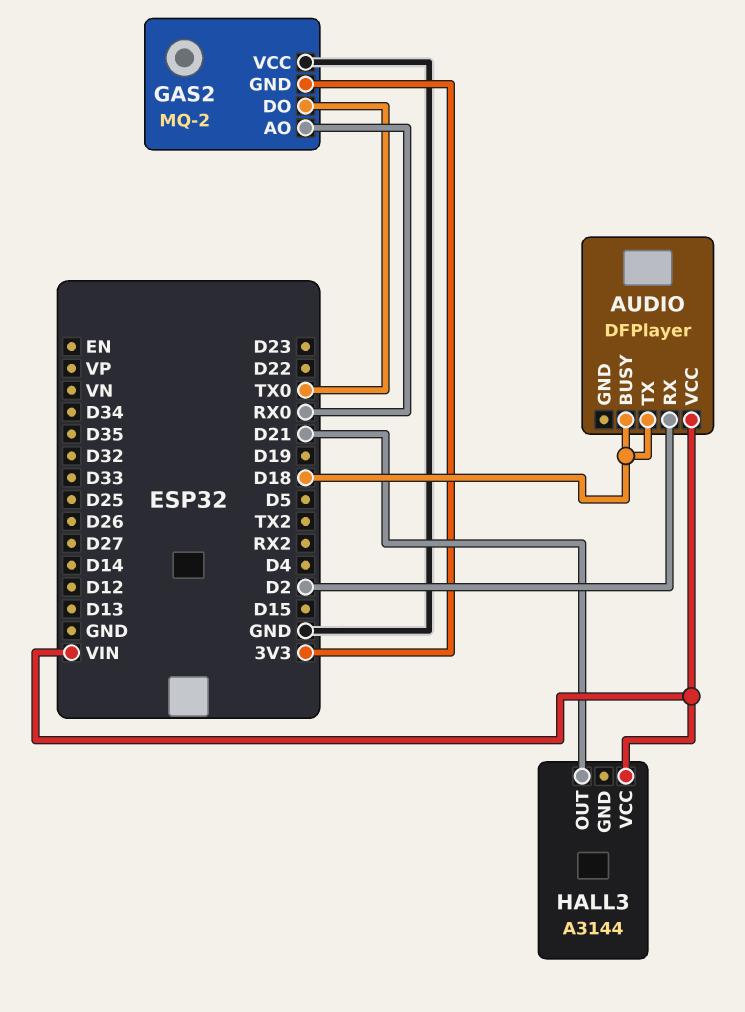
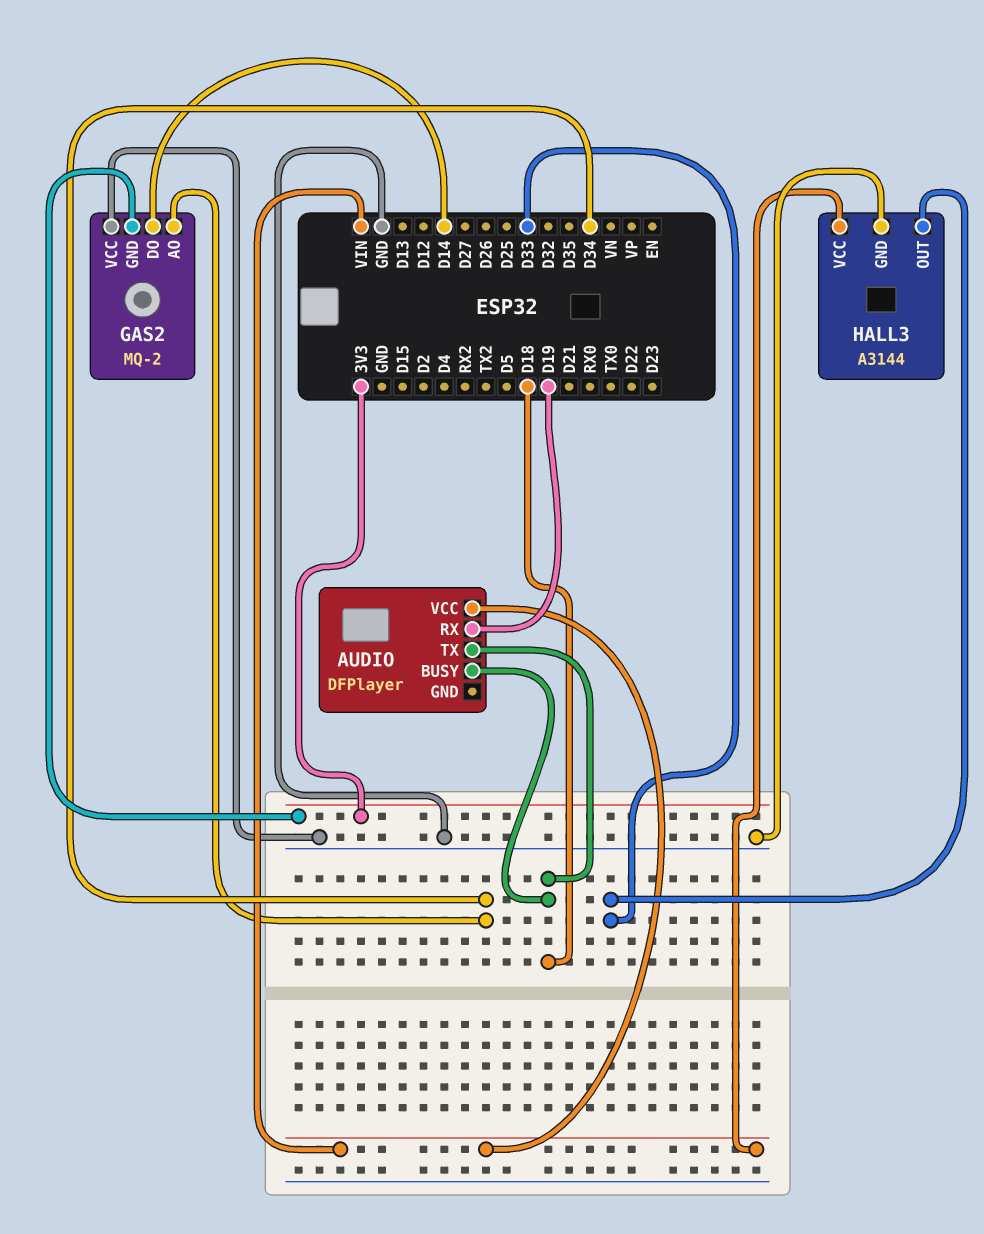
AUDIO pin RX: D2 -> D19
GAS2 pin AO: RX0 -> D34
GAS2 pin DO: TX0 -> D14
HALL3 pin GND: none -> GND
HALL3 pin OUT: D21 -> D33

